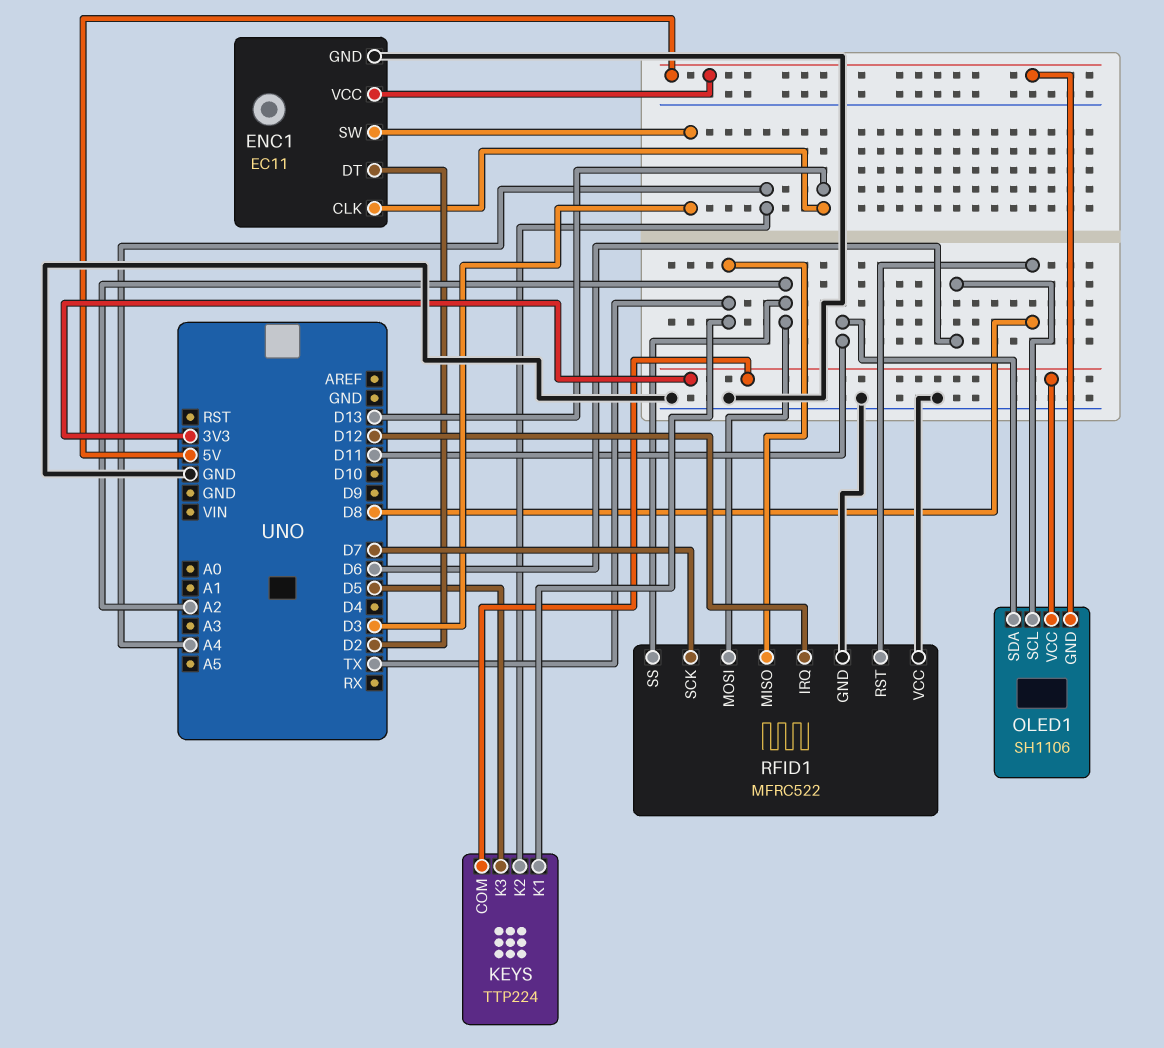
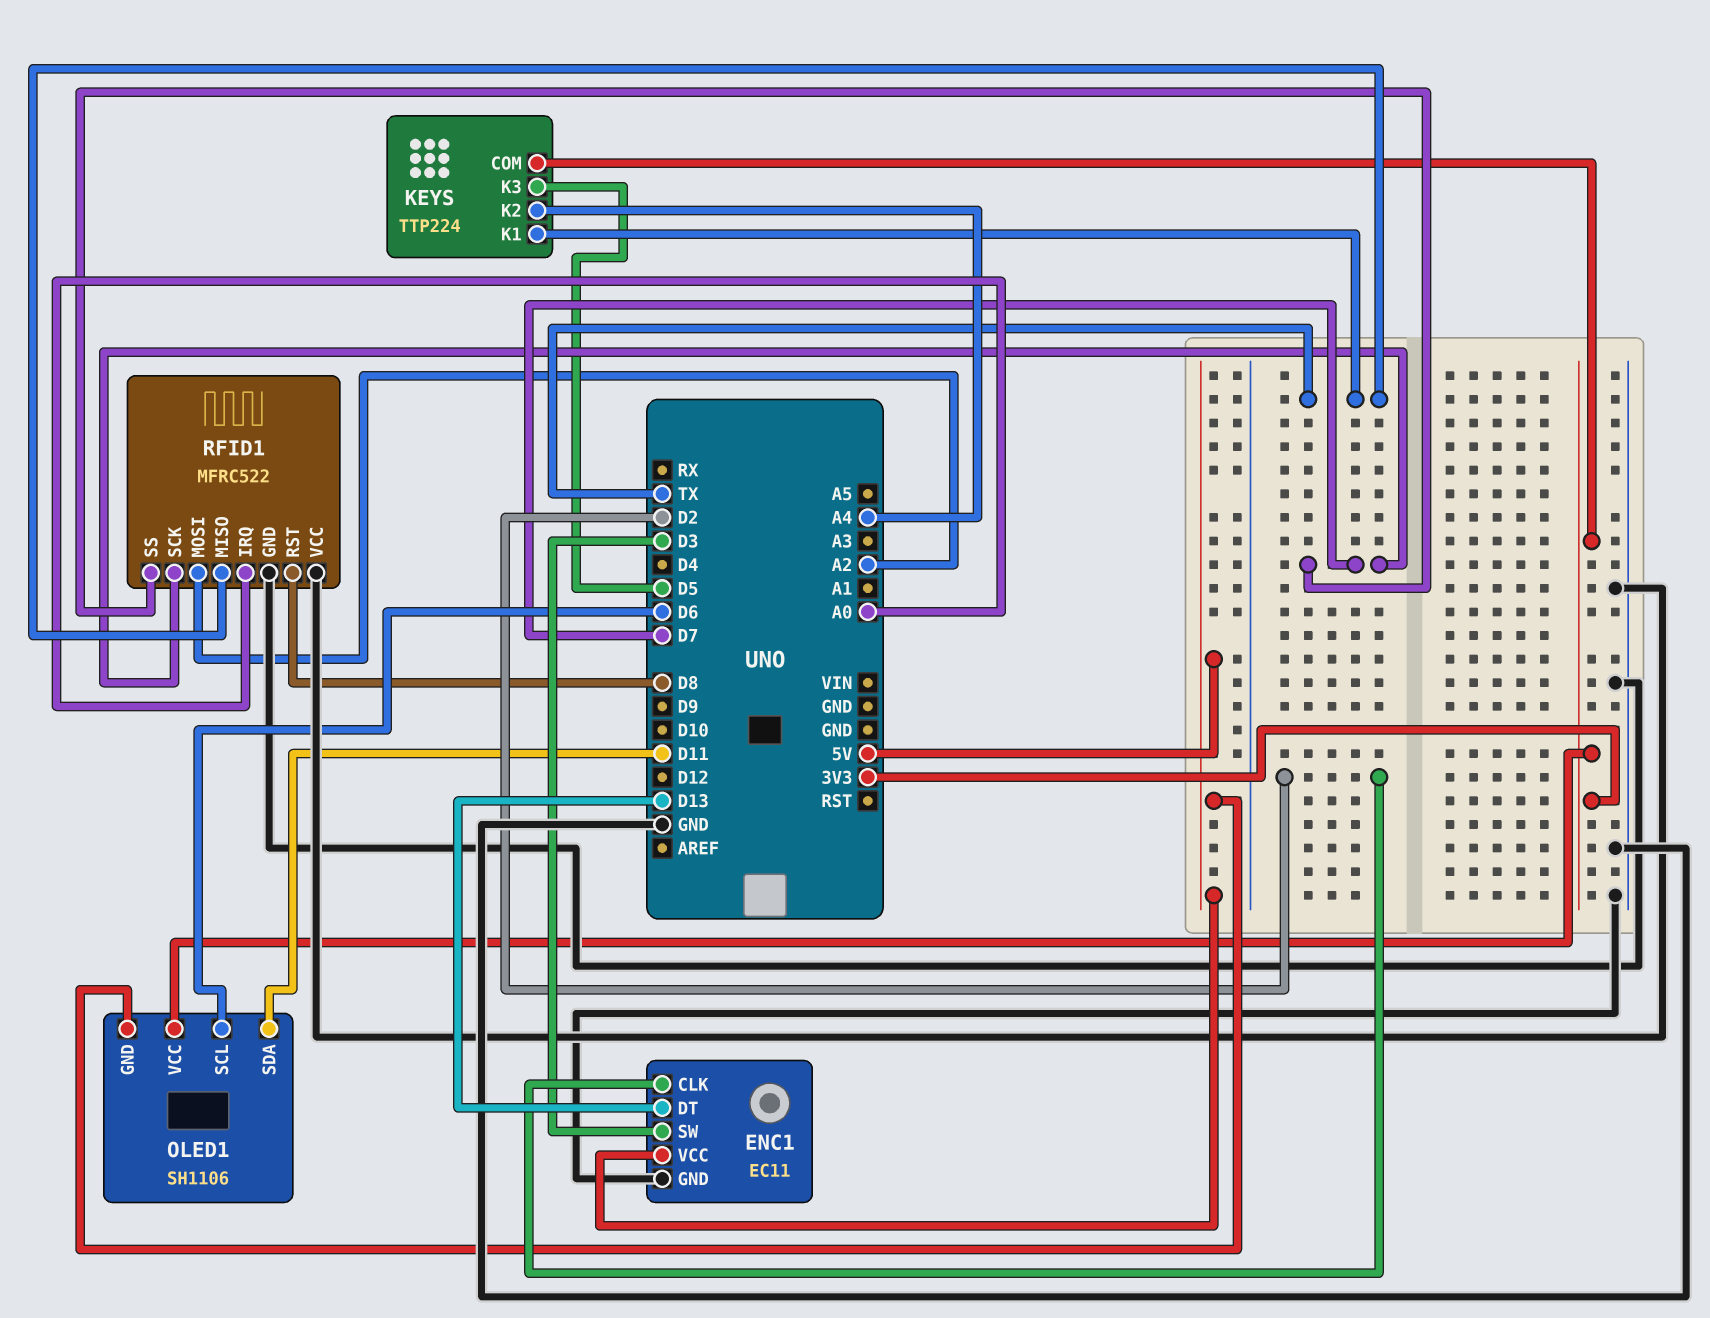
ENC1 pin CLK: D13 -> D2
ENC1 pin DT: D2 -> D13
RFID1 pin IRQ: D12 -> A0
RFID1 pin SS: A2 -> D7

